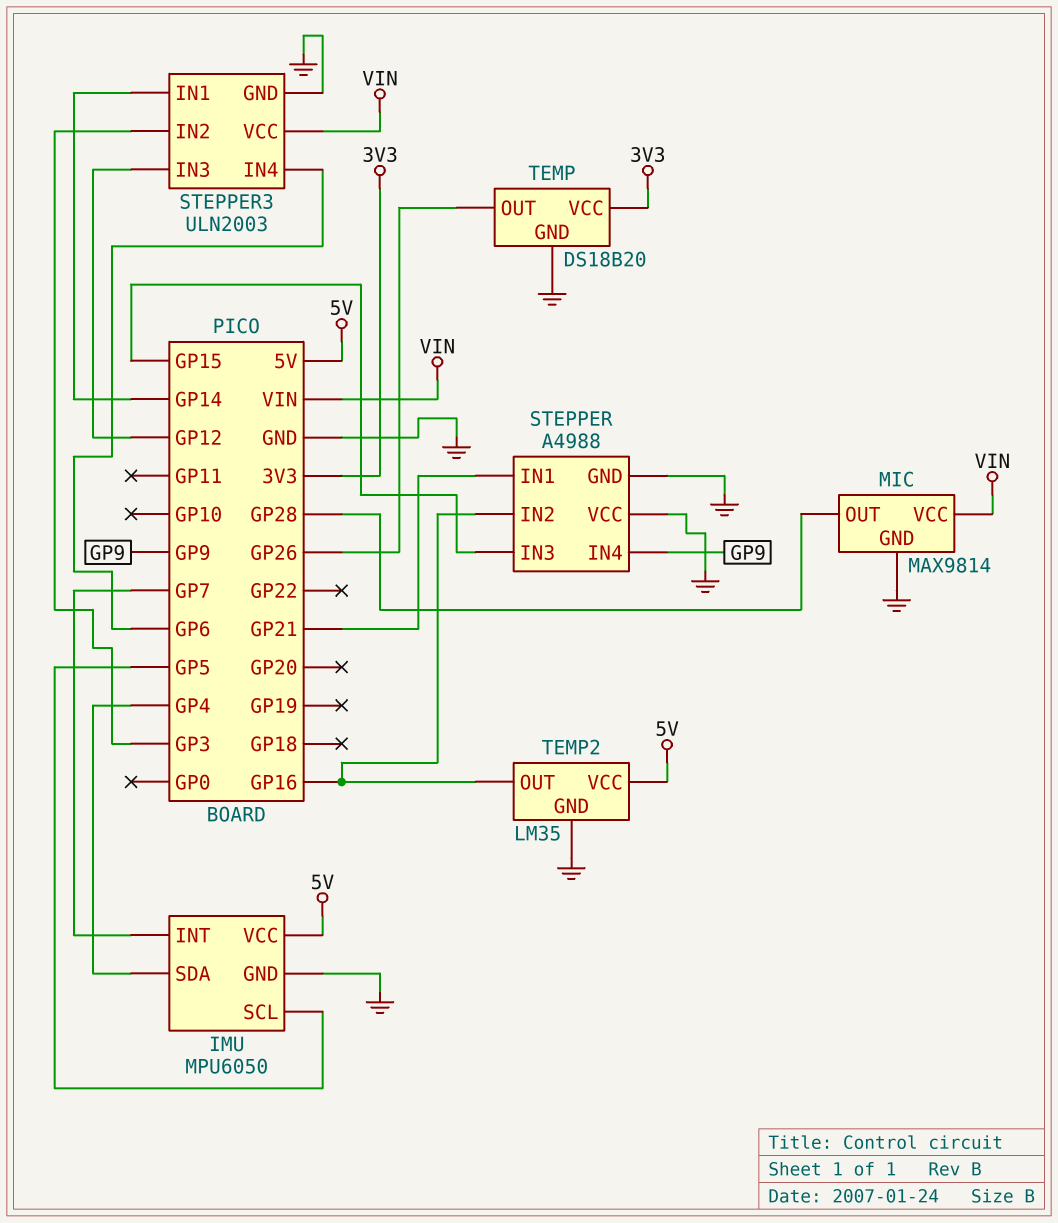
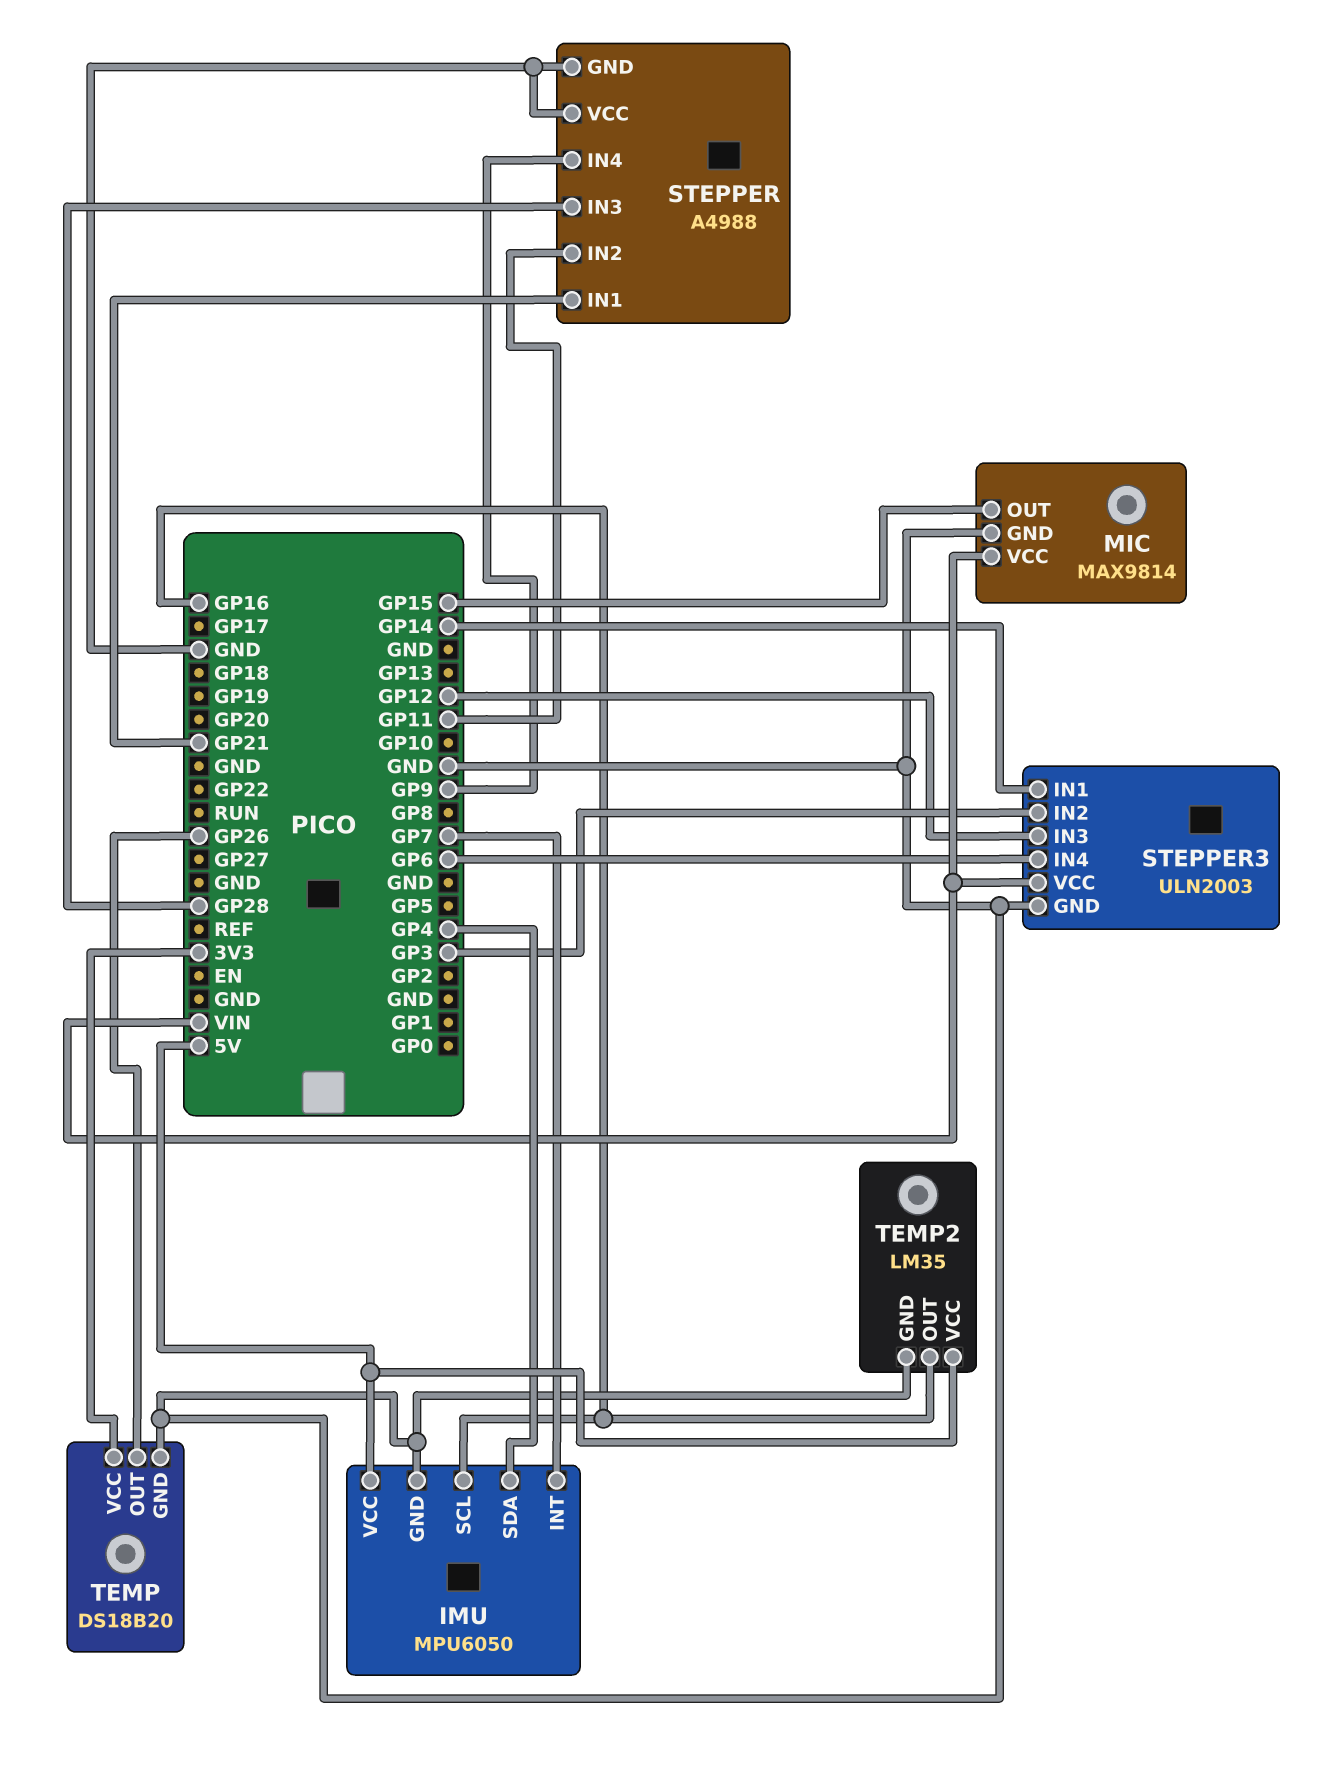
IMU pin SCL: GP5 -> GP16
MIC pin OUT: GP28 -> GP15
STEPPER pin IN2: GP16 -> GP11
STEPPER pin IN3: GP15 -> GP28

